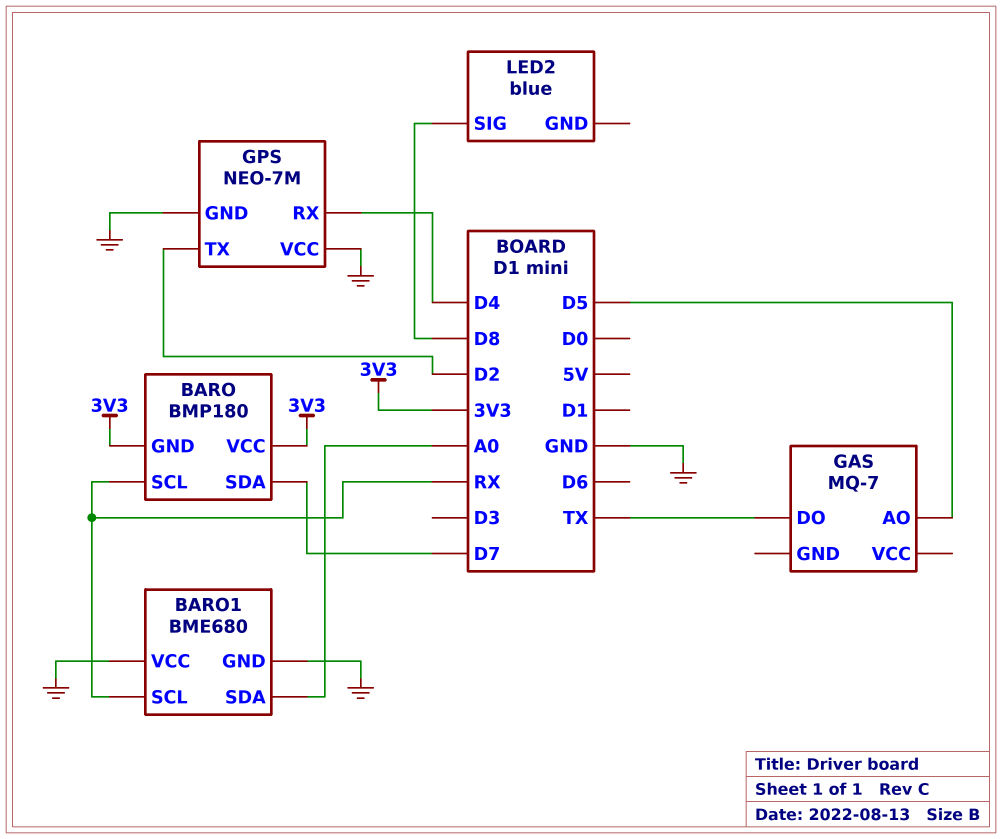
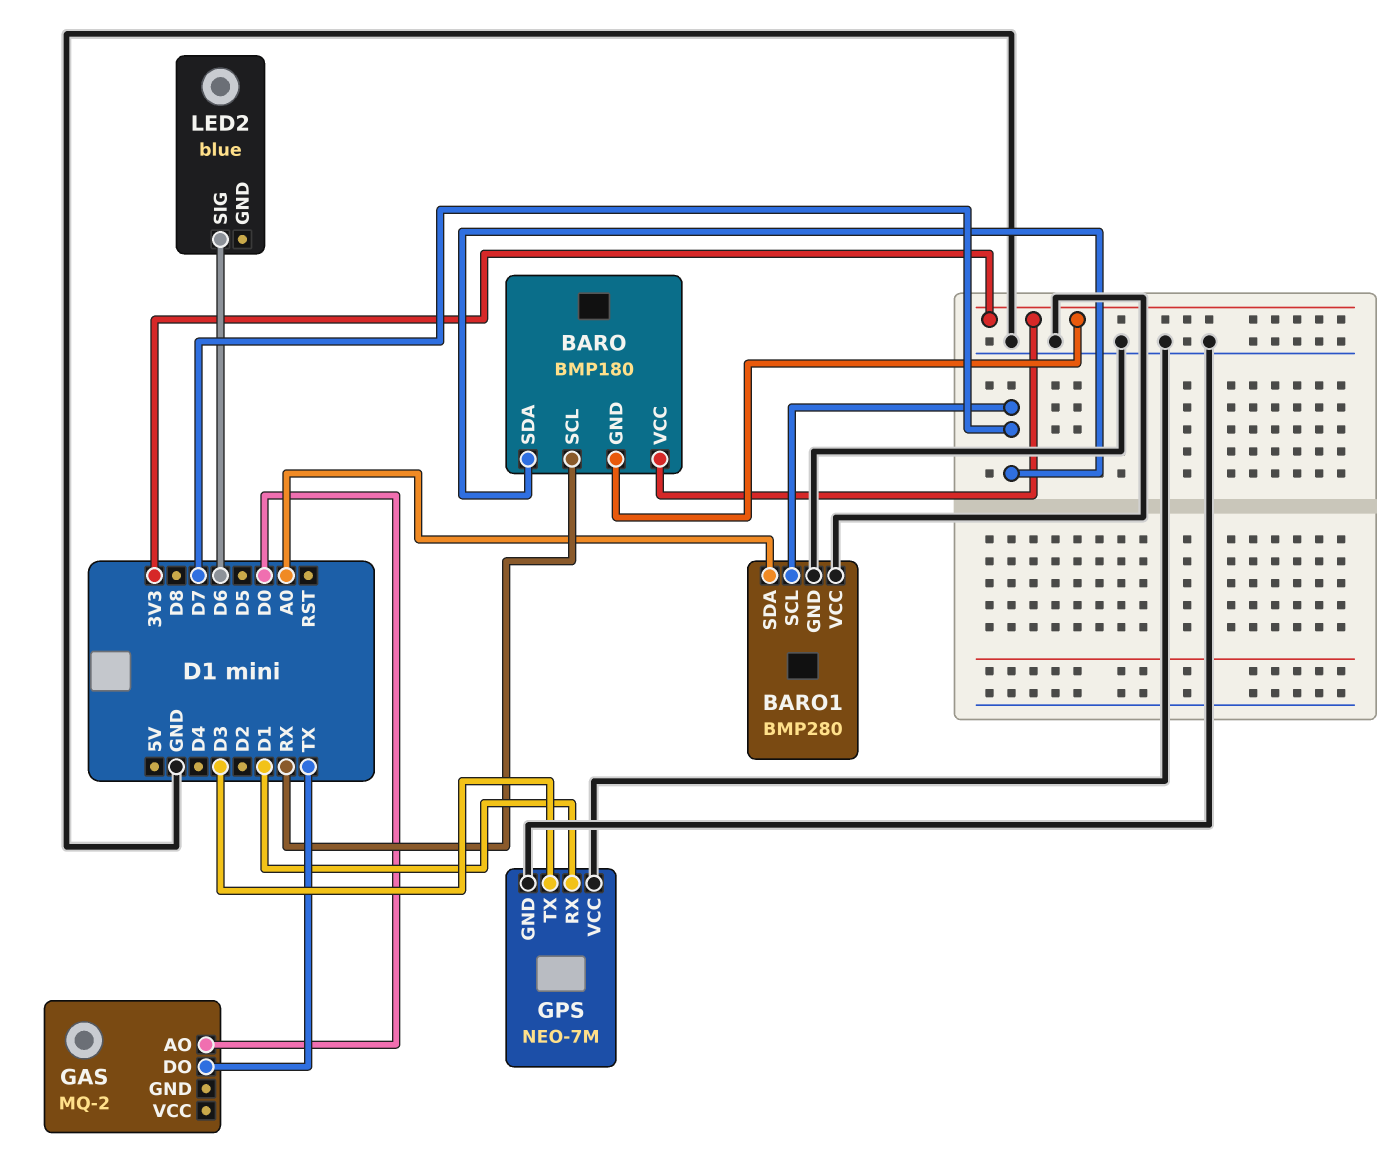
BARO1: BME680 -> BMP280
BARO1 pin SCL: RX -> D7
GAS: MQ-7 -> MQ-2
GAS pin AO: D5 -> D0
GPS pin RX: D4 -> D1
GPS pin TX: D2 -> D3
LED2 pin SIG: D8 -> D6

